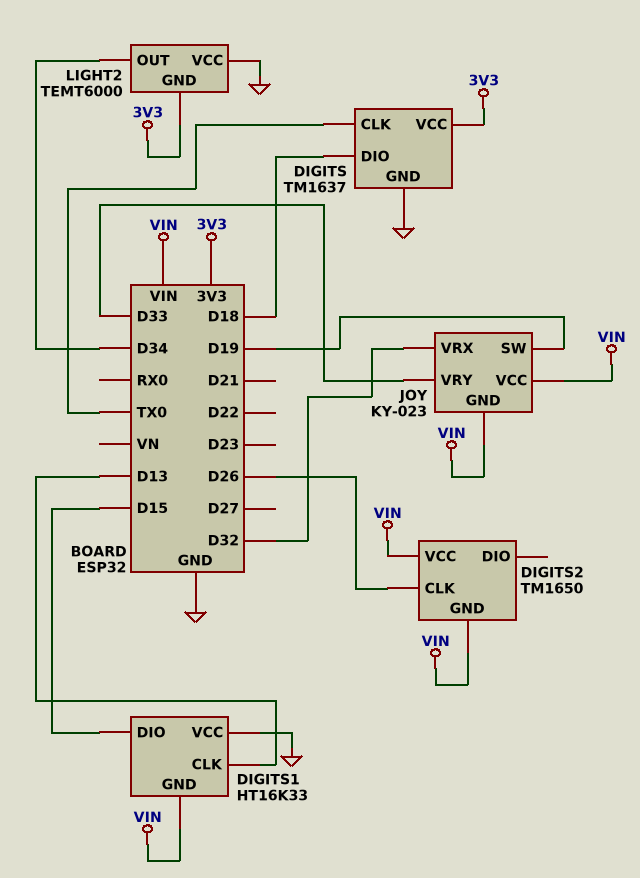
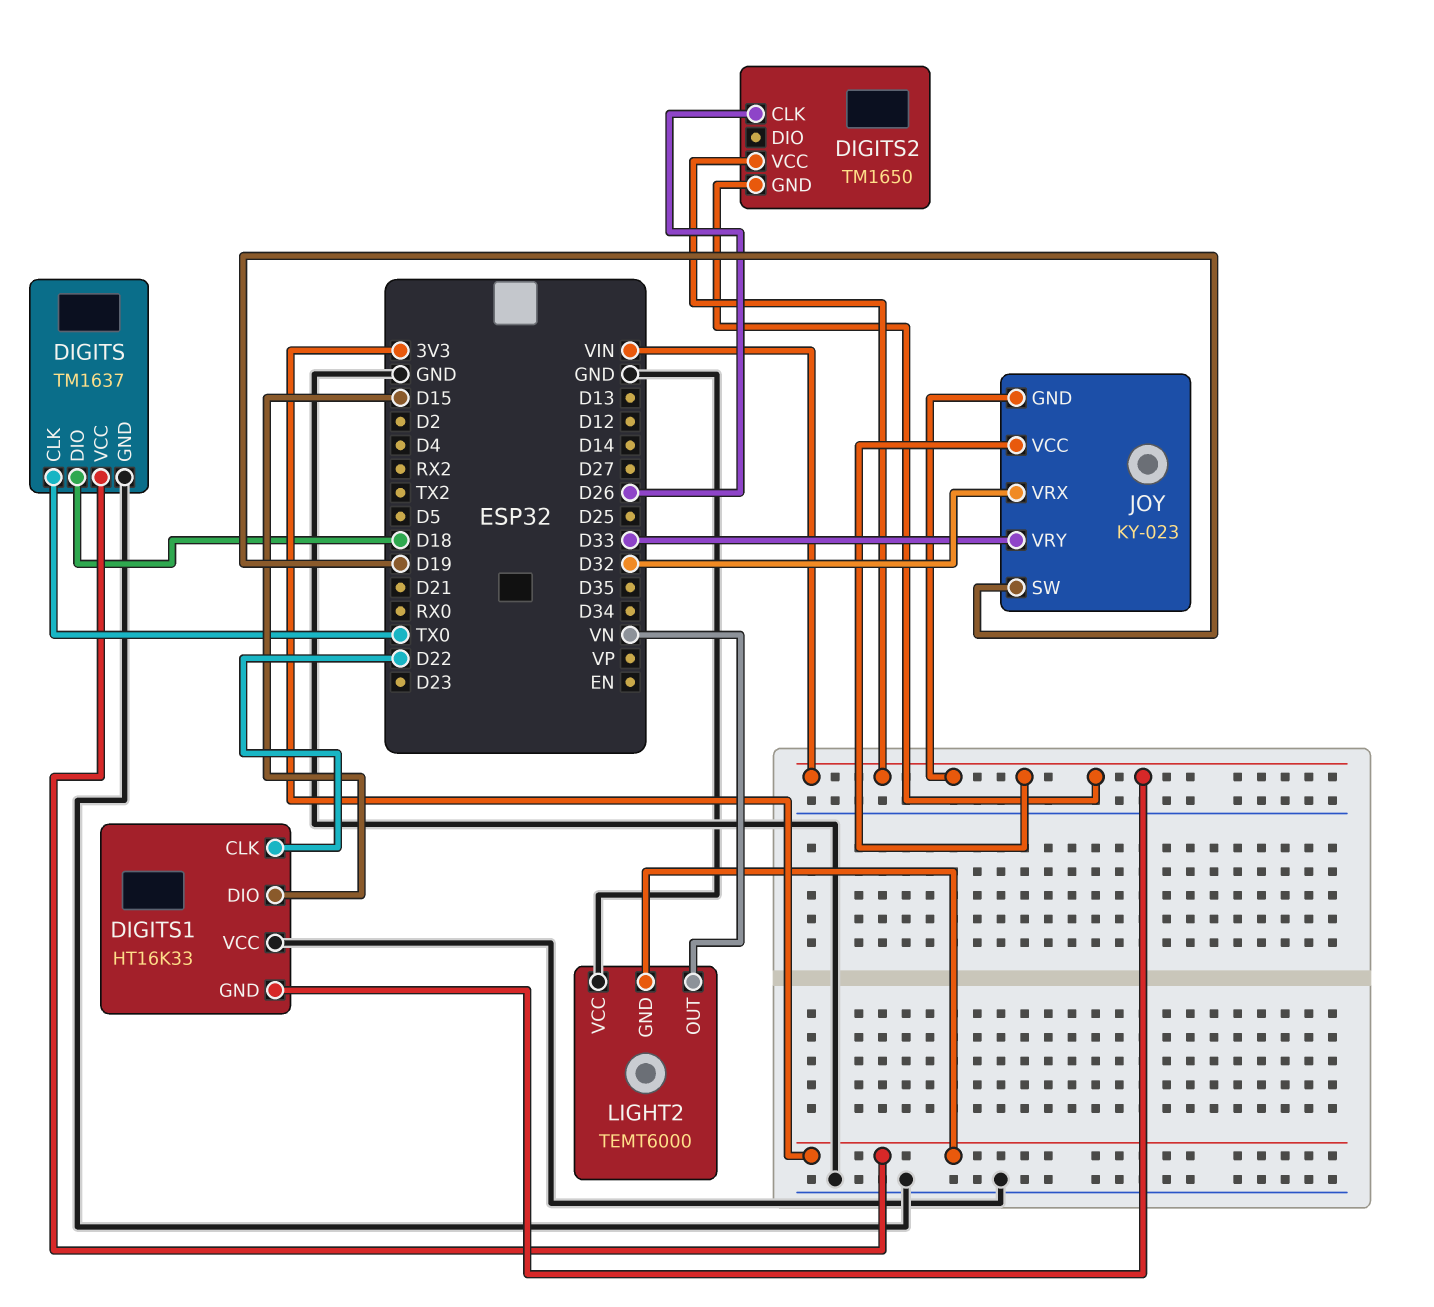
DIGITS1 pin CLK: D13 -> D22
LIGHT2 pin OUT: D34 -> VN

